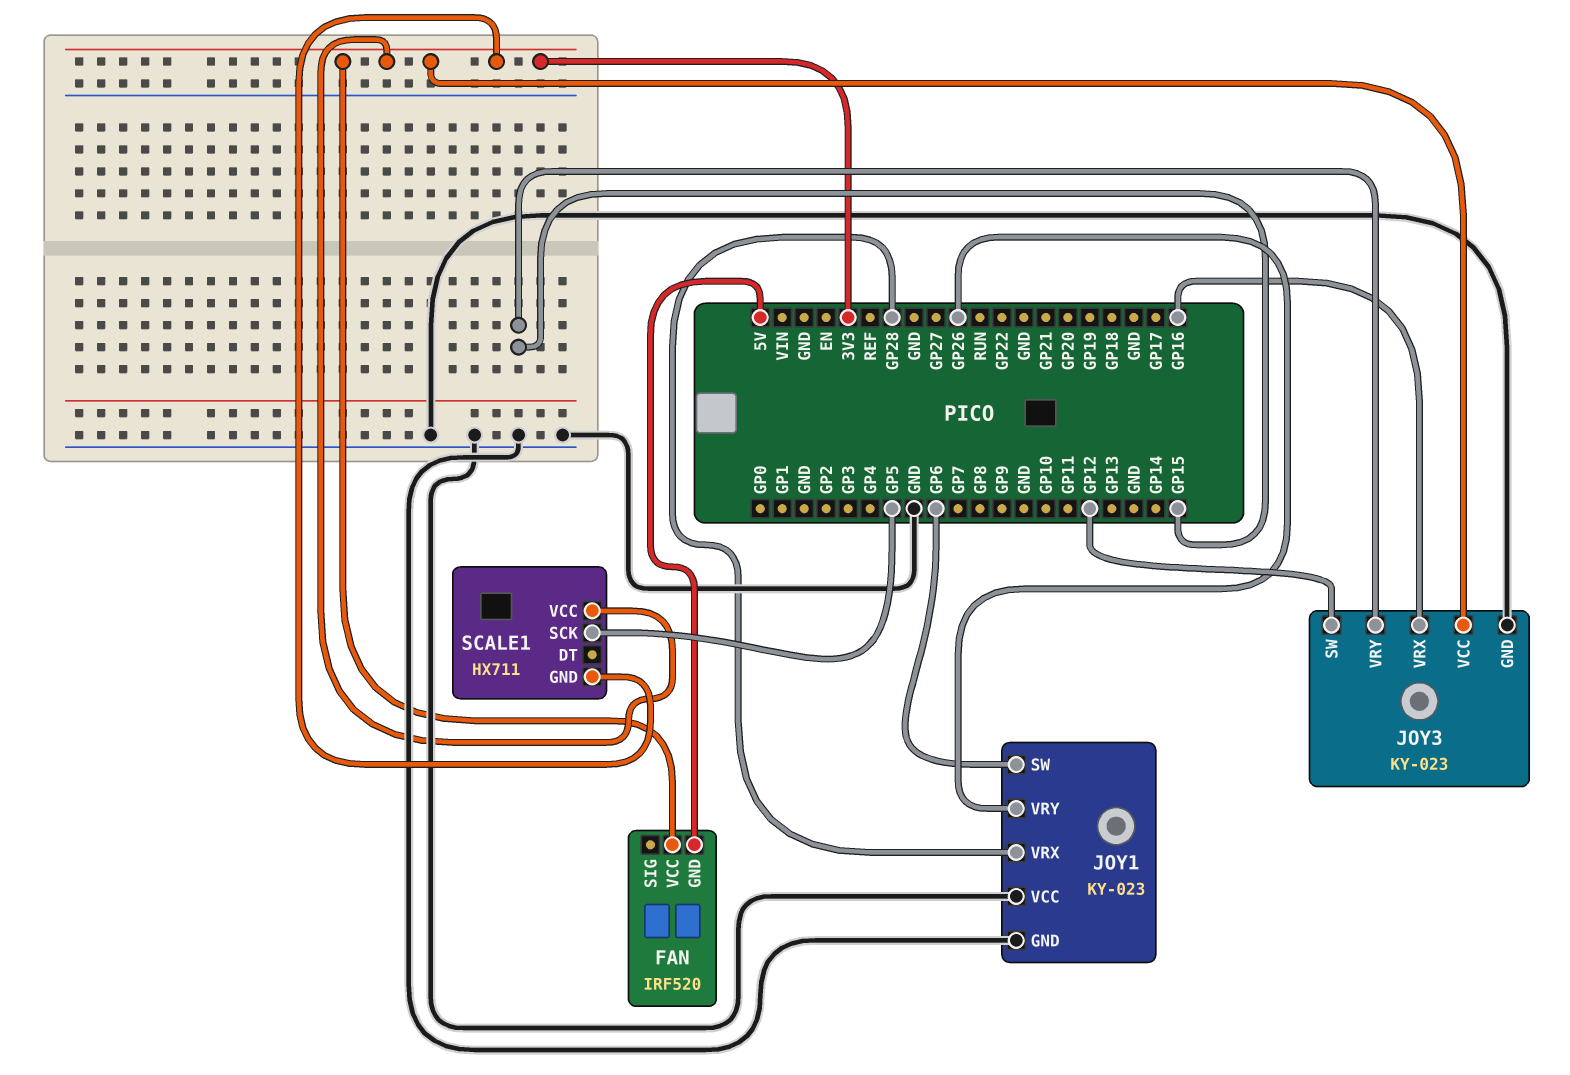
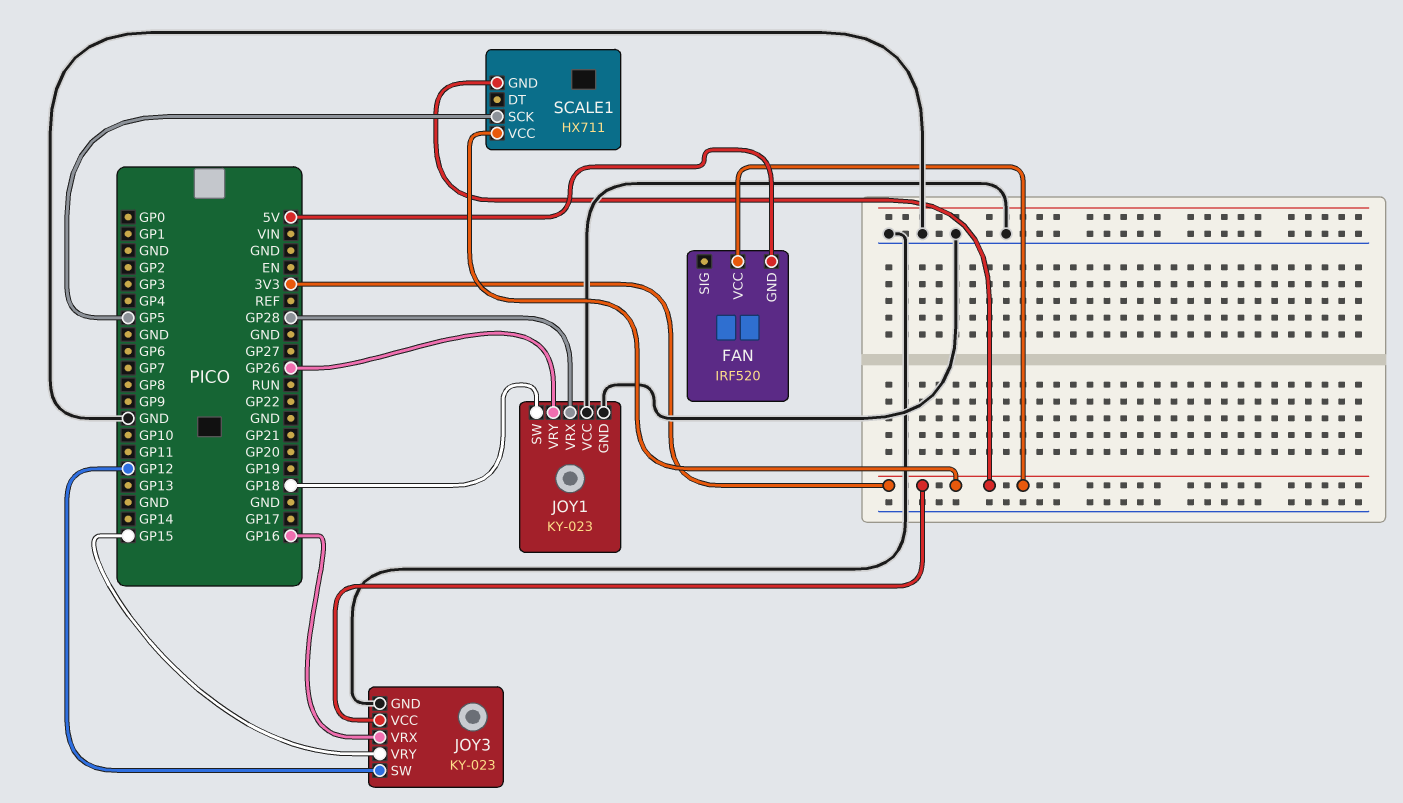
JOY1 pin SW: GP6 -> GP18

